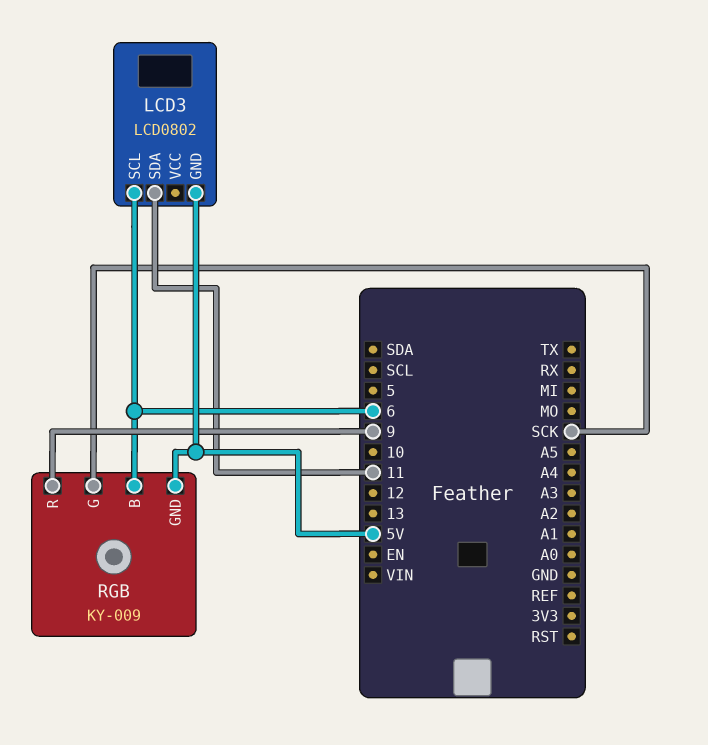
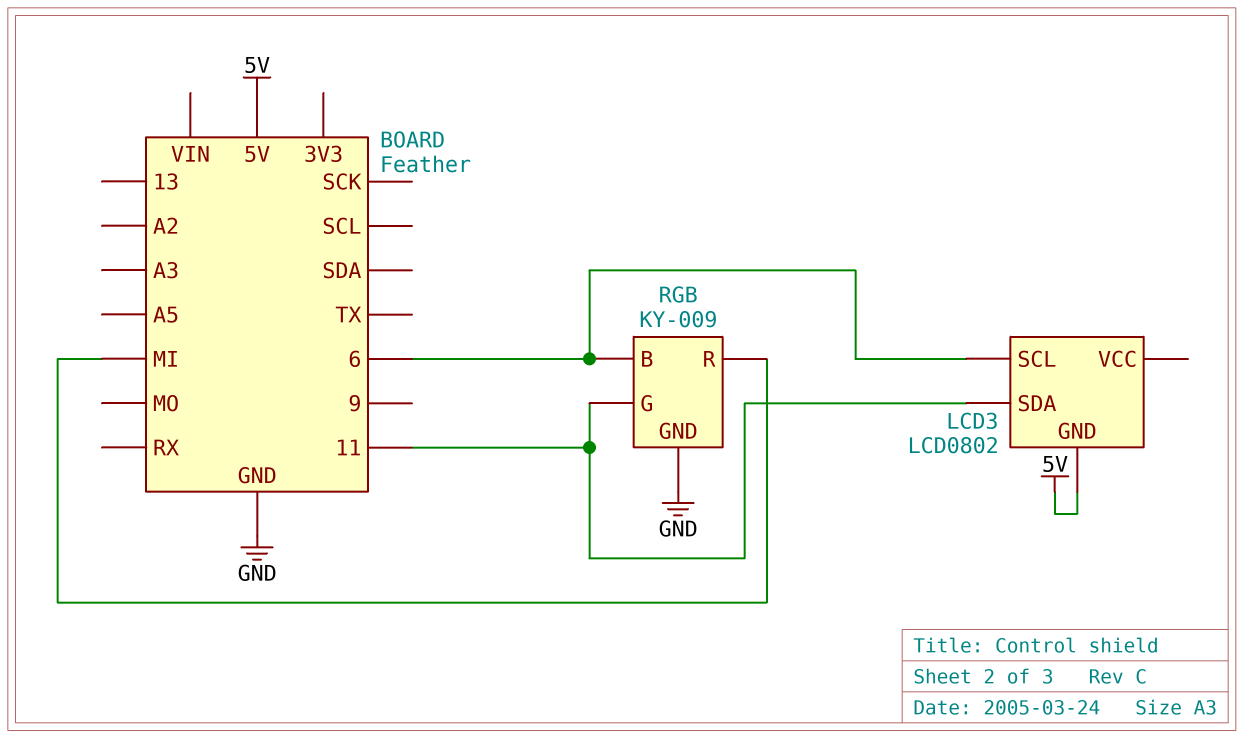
RGB pin G: SCK -> 11
RGB pin GND: 5V -> GND
RGB pin R: 9 -> MI

